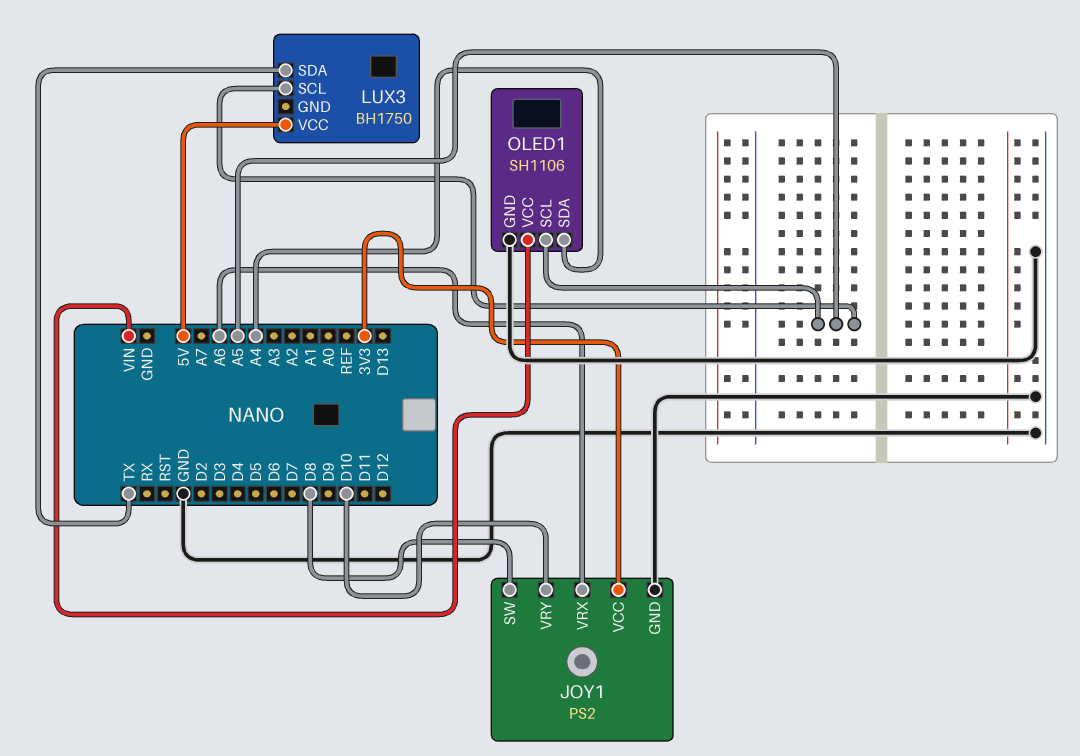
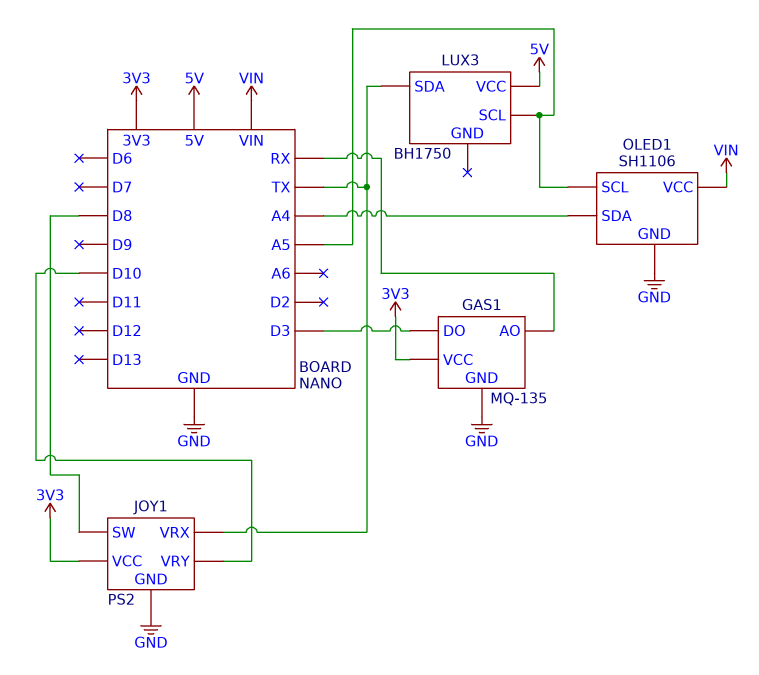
GAS1: none -> MQ-135
GAS1 pin AO: none -> RX
GAS1 pin DO: none -> D3
GAS1 pin GND: none -> GND
GAS1 pin VCC: none -> 3V3
JOY1 pin VRX: A6 -> TX

